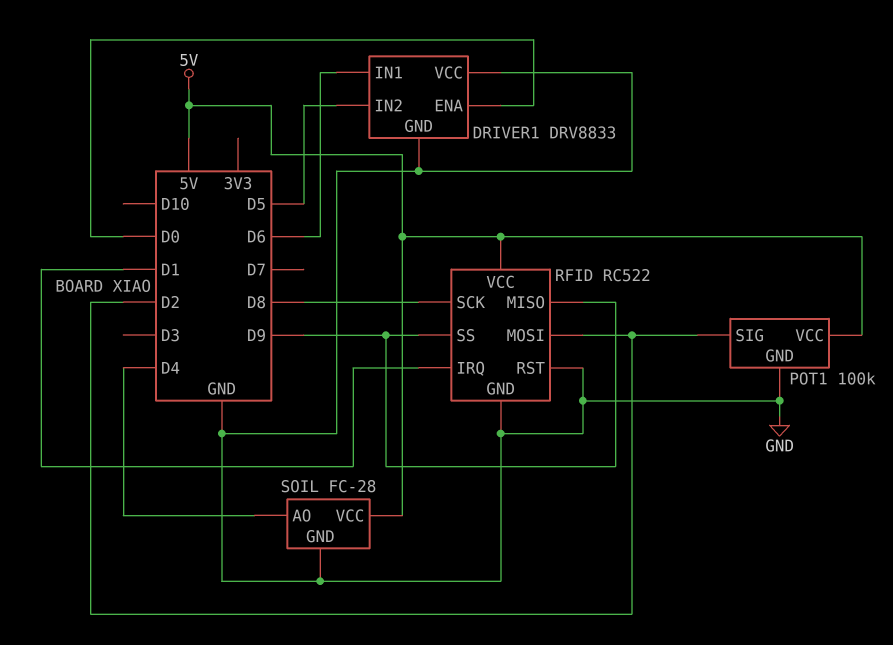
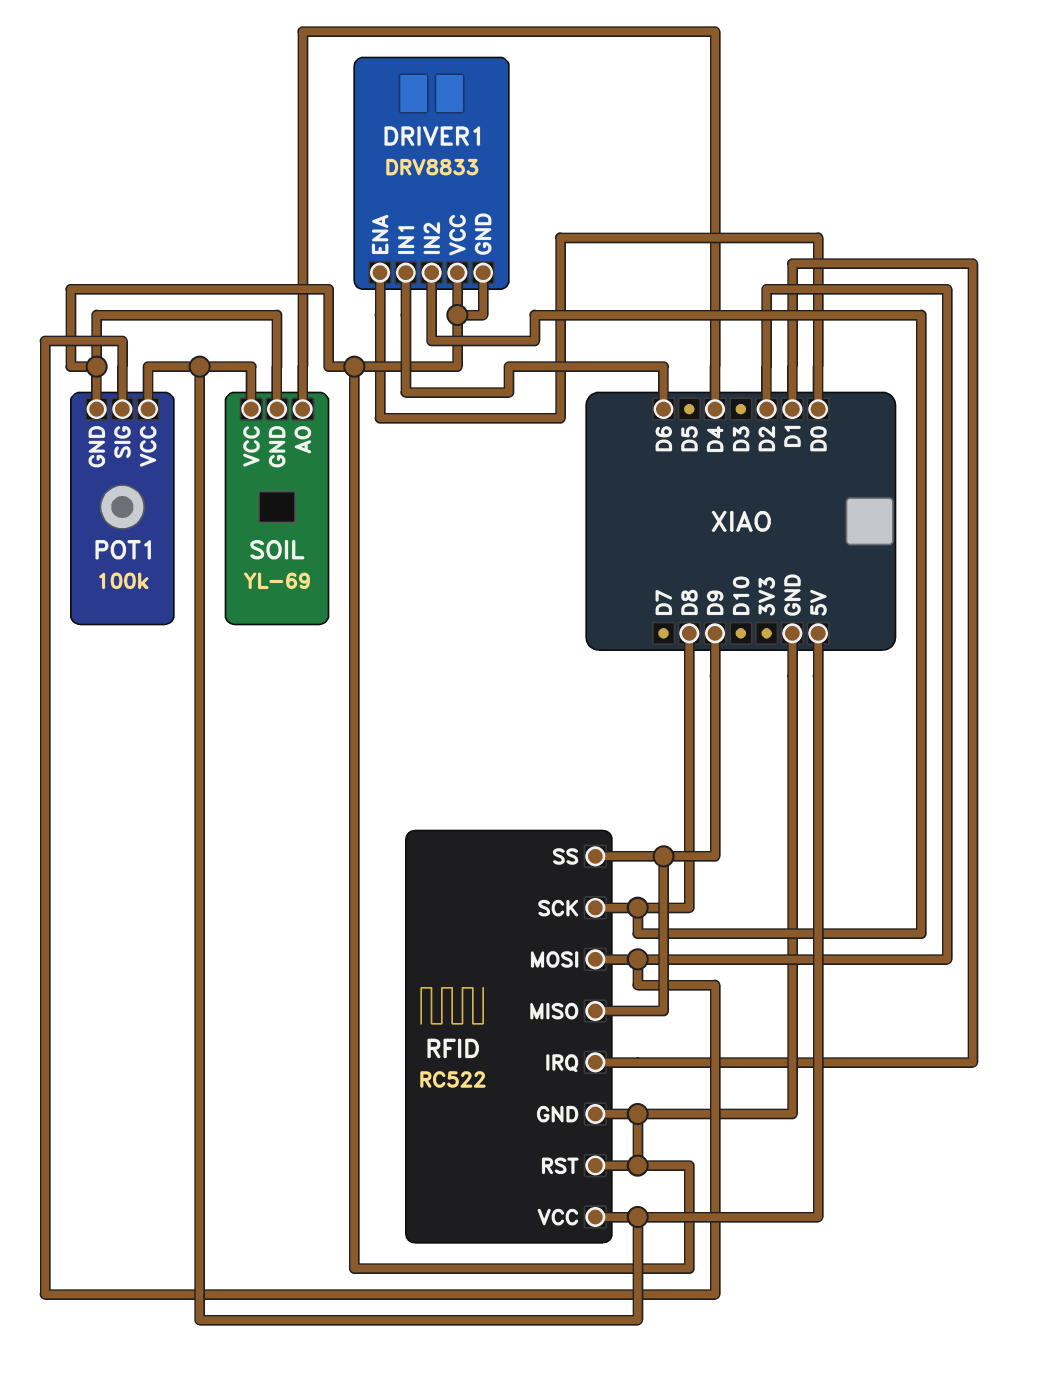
DRIVER1 pin IN2: D5 -> D8
SOIL: FC-28 -> YL-69

